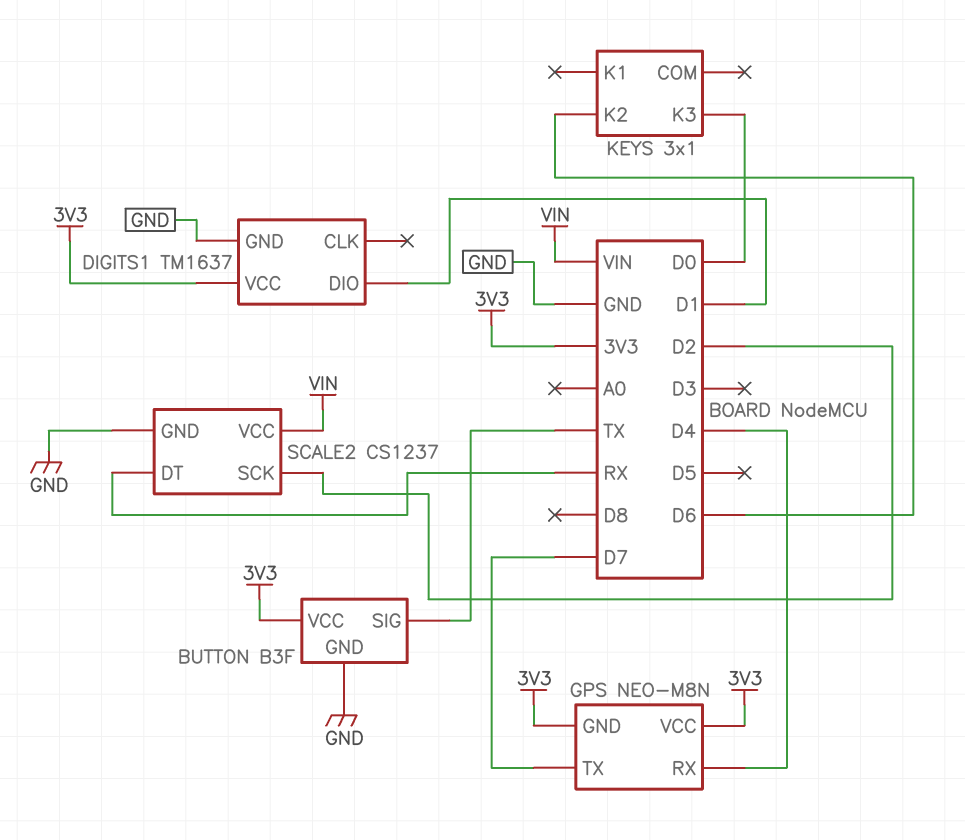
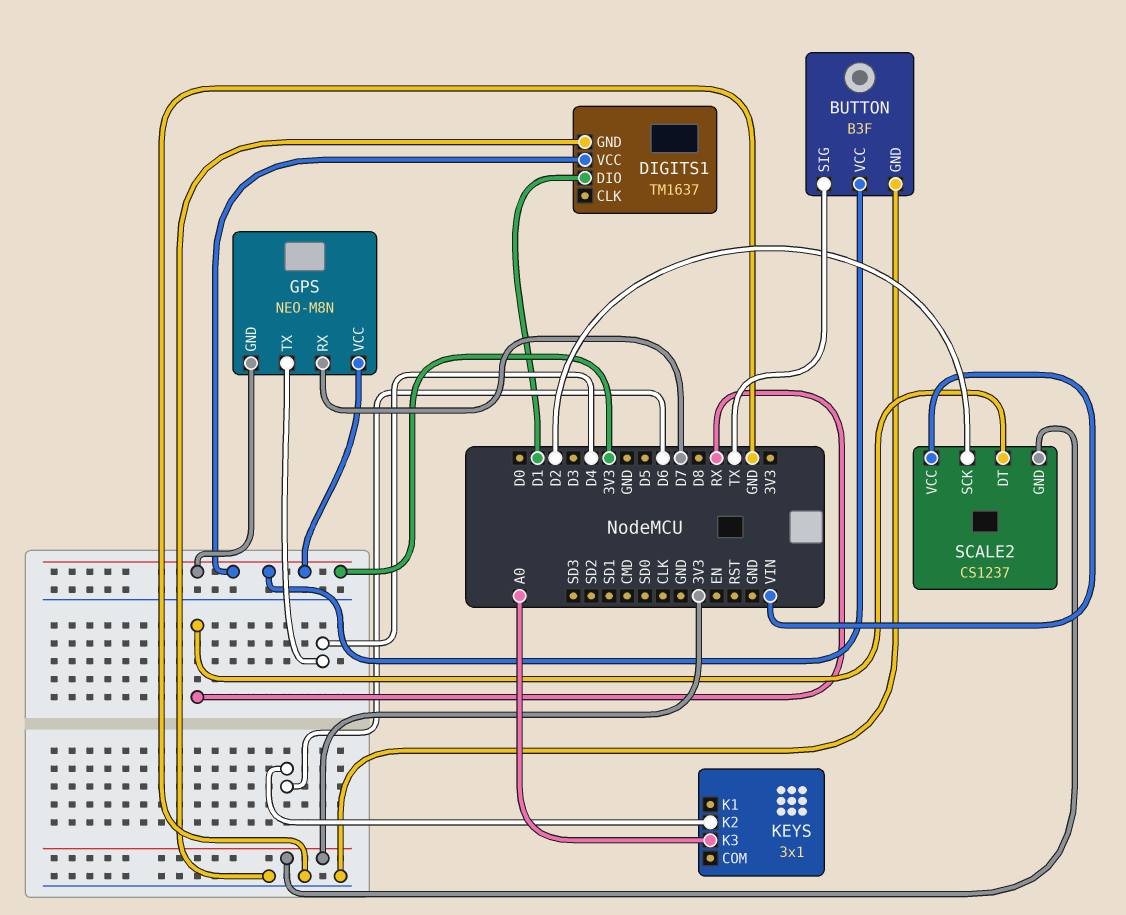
GPS pin RX: D4 -> D7
GPS pin TX: D7 -> D4
KEYS pin K3: D0 -> A0
SCALE2 pin GND: GND -> 3V3

